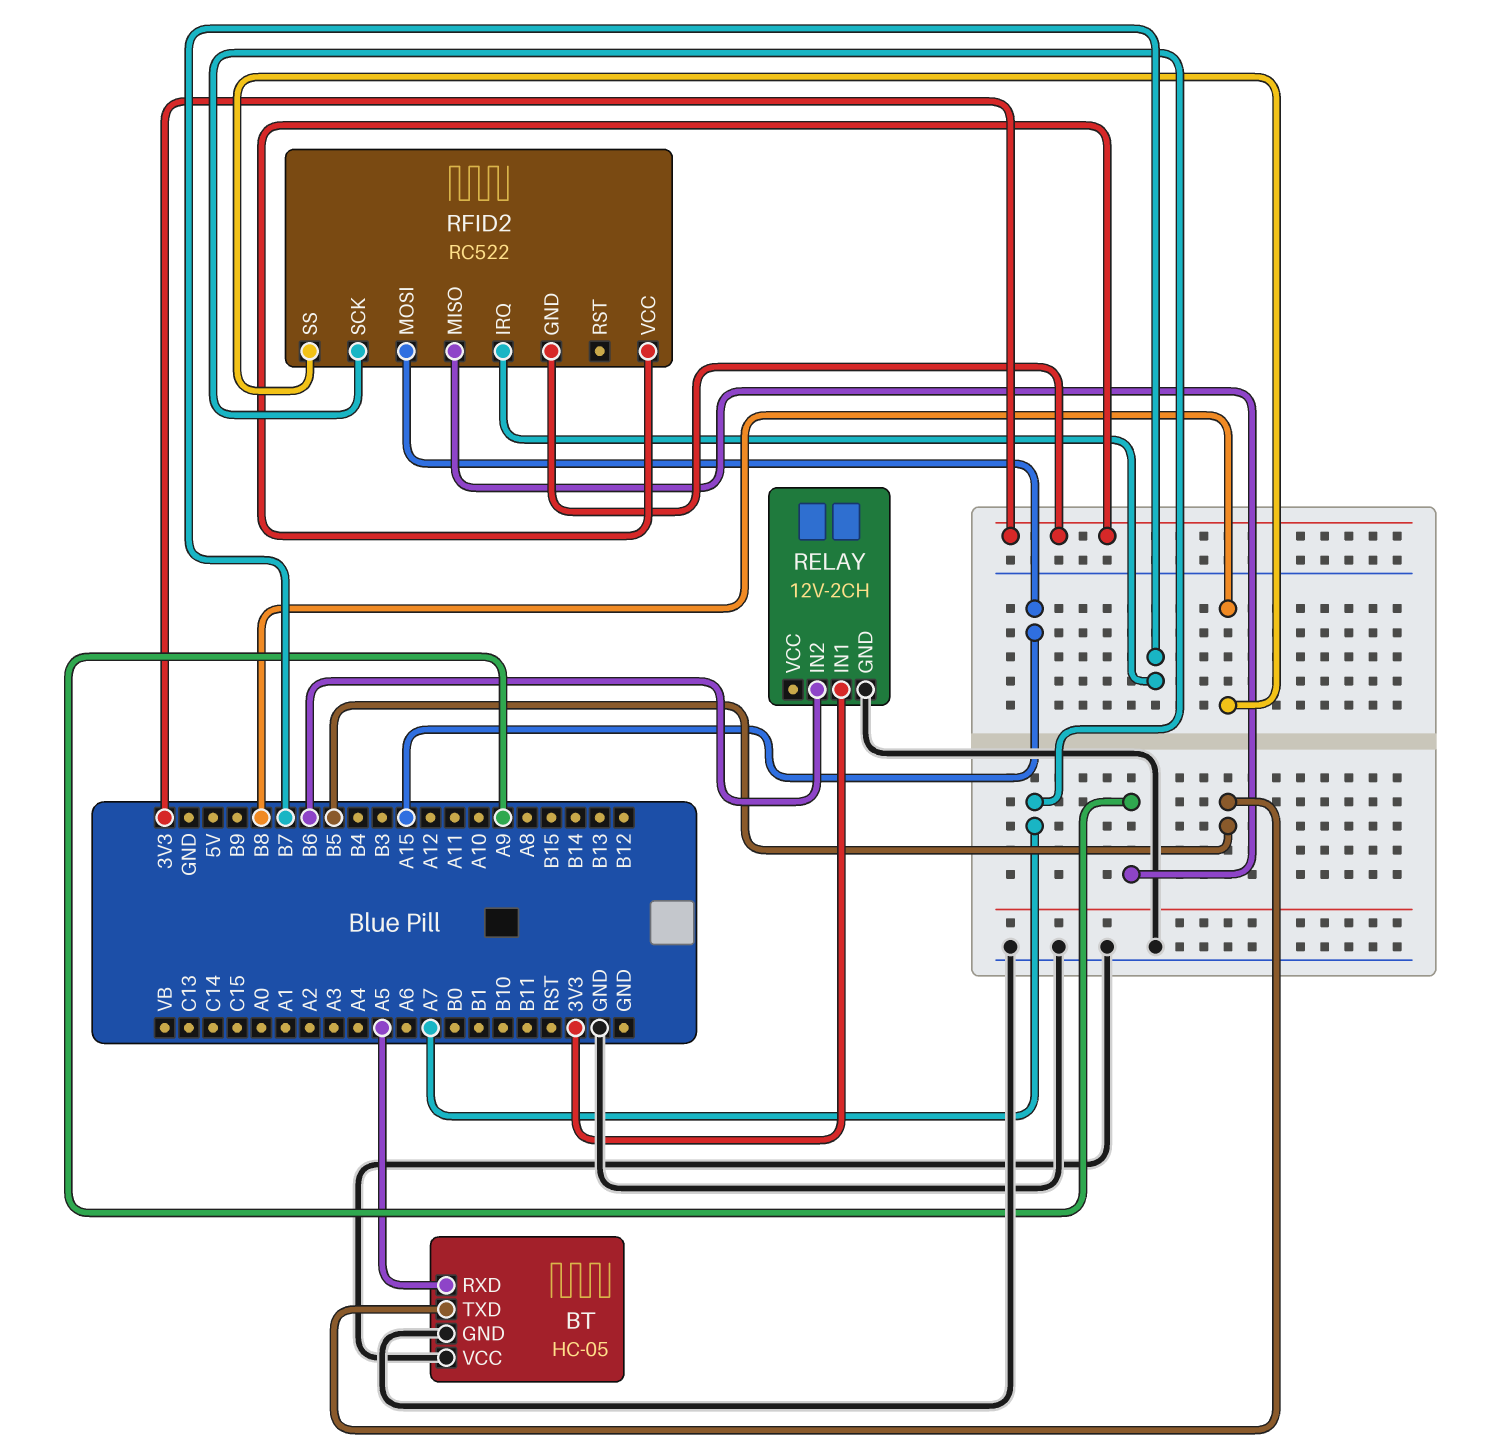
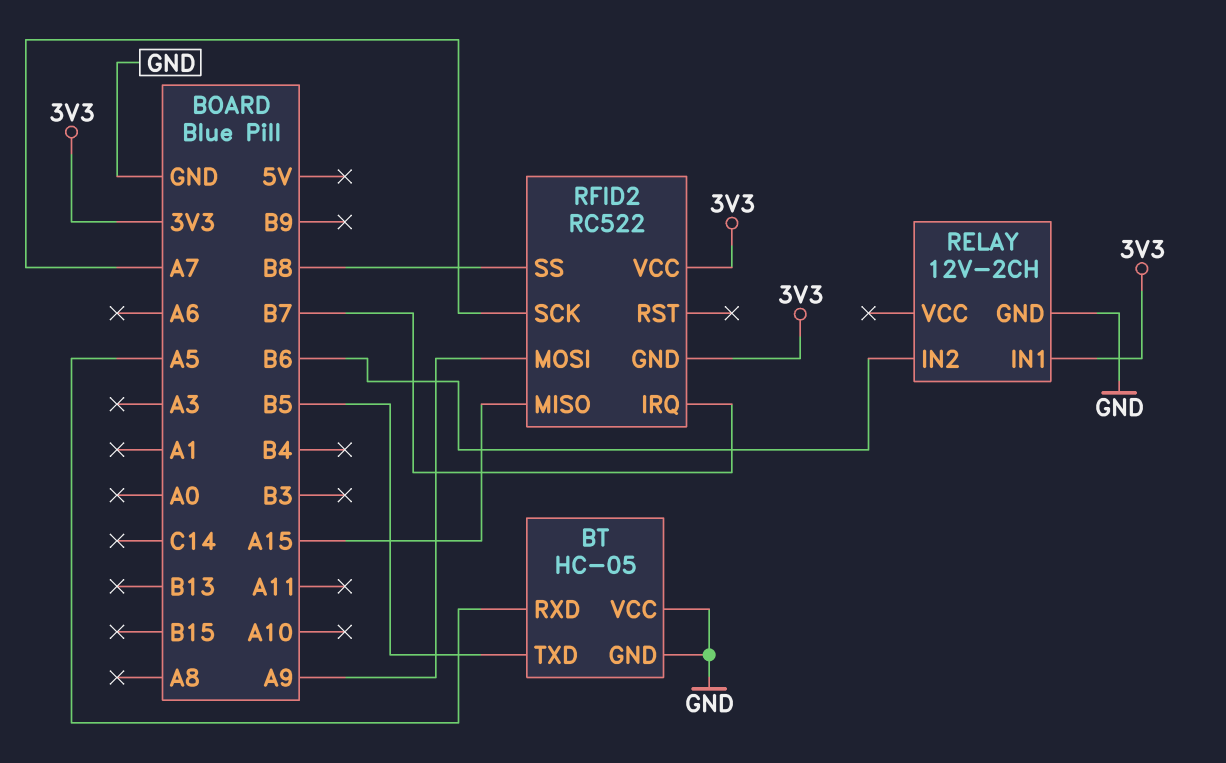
RFID2 pin MISO: A9 -> A15
RFID2 pin MOSI: A15 -> A9

